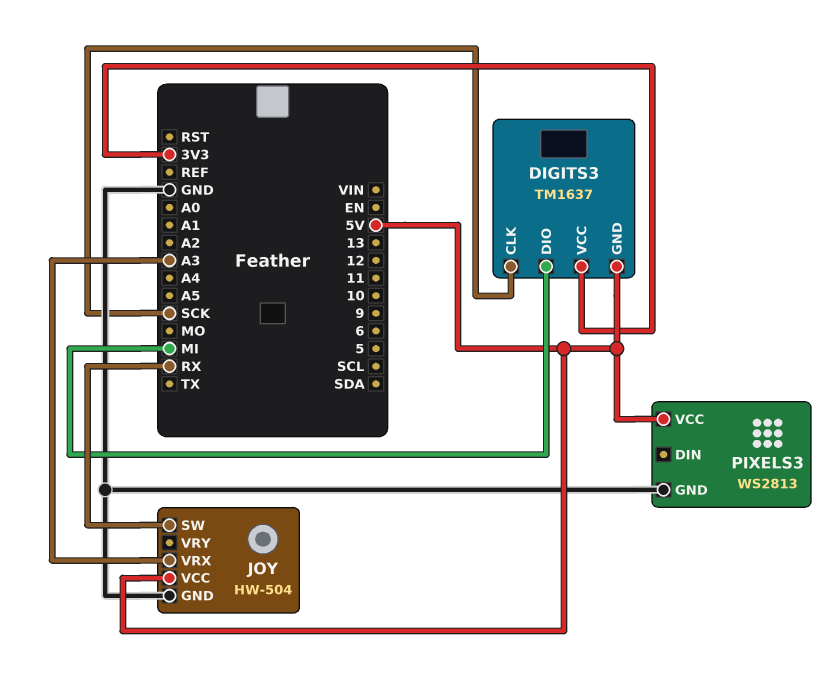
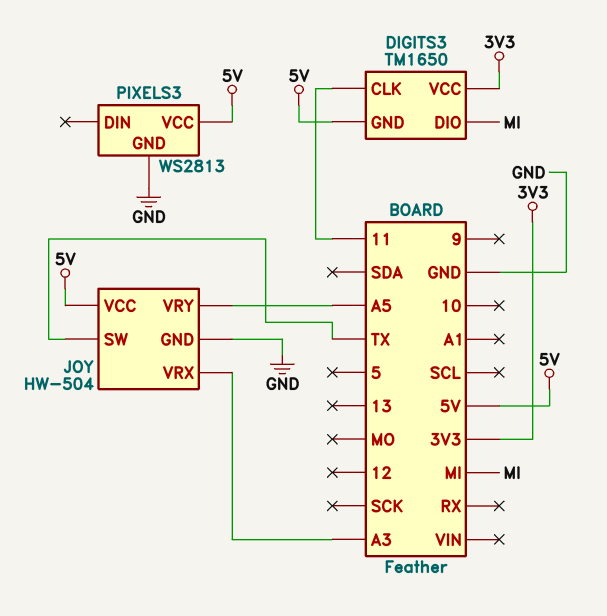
DIGITS3: TM1637 -> TM1650
DIGITS3 pin CLK: SCK -> 11
JOY pin SW: RX -> TX
JOY pin VRY: none -> A5

